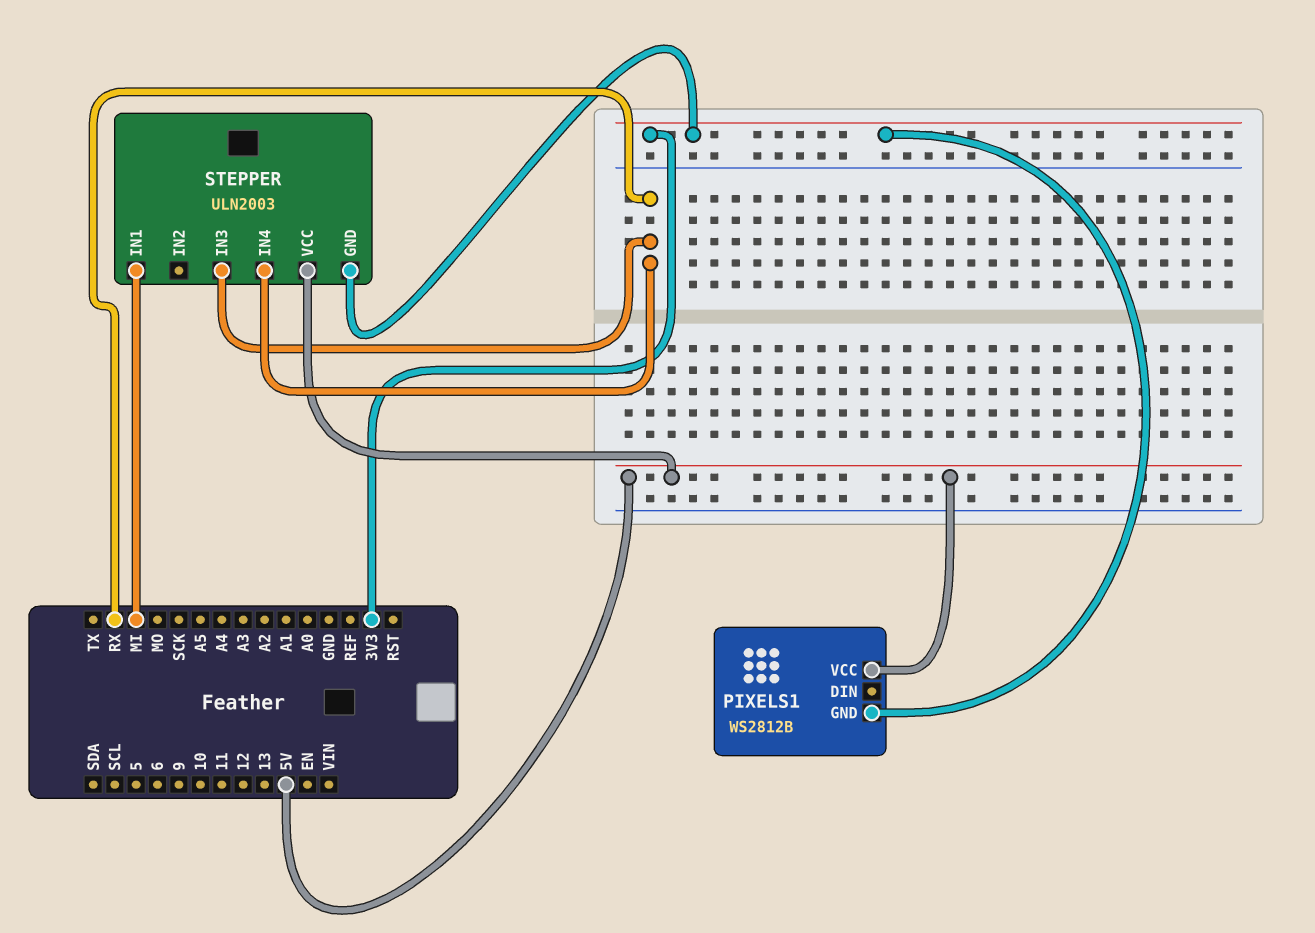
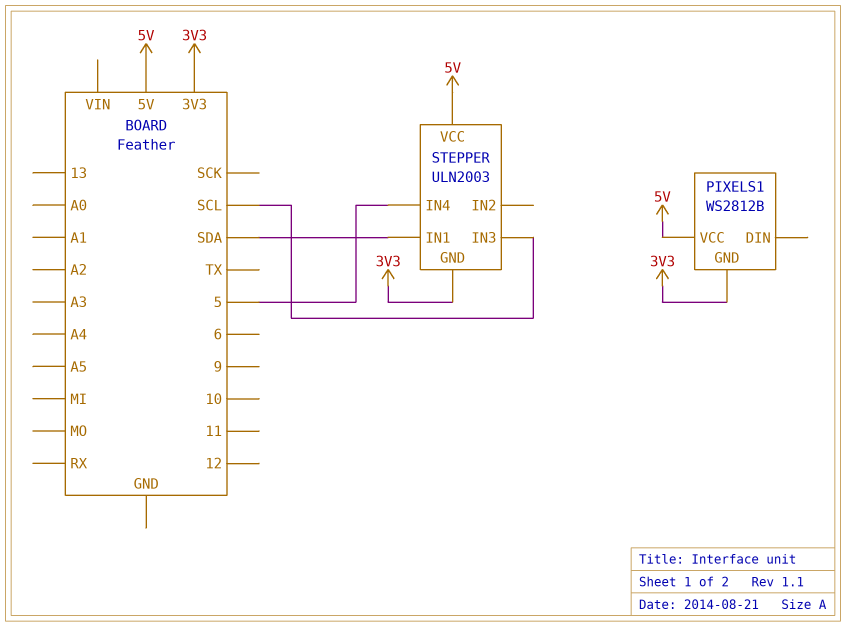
STEPPER pin IN1: MI -> SDA
STEPPER pin IN3: RX -> SCL
STEPPER pin IN4: RX -> 5

